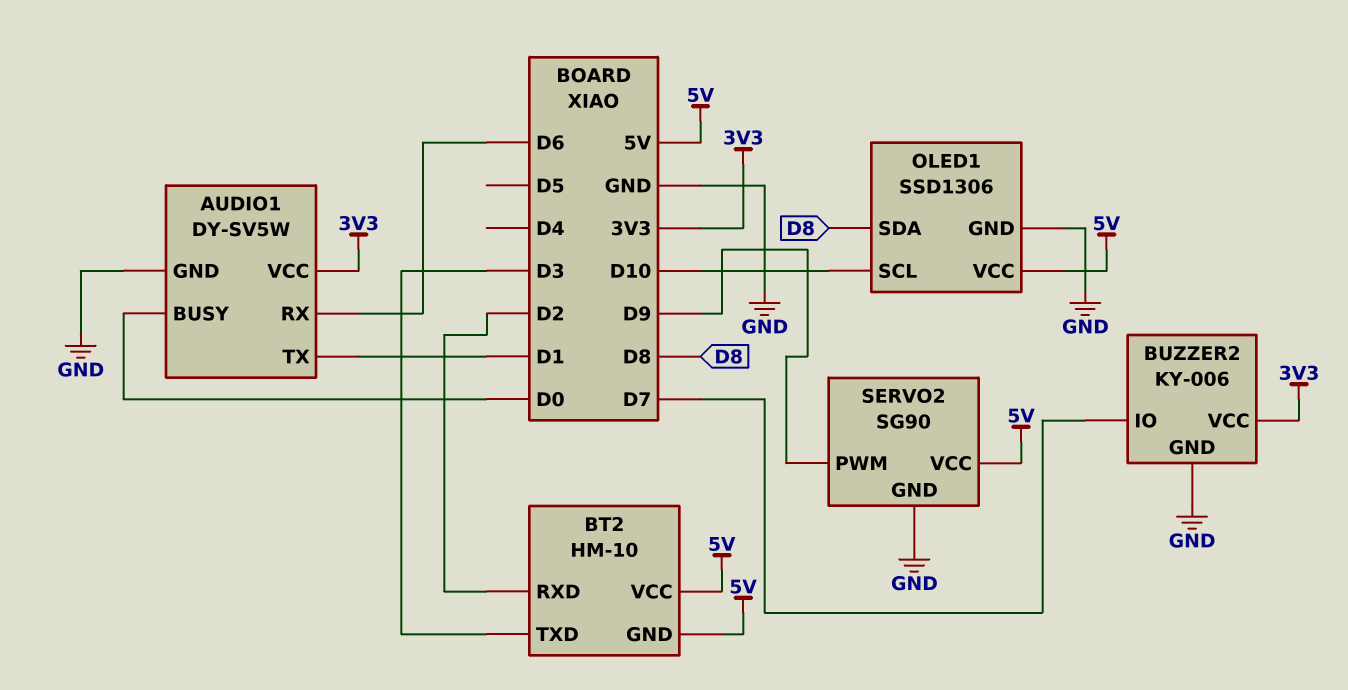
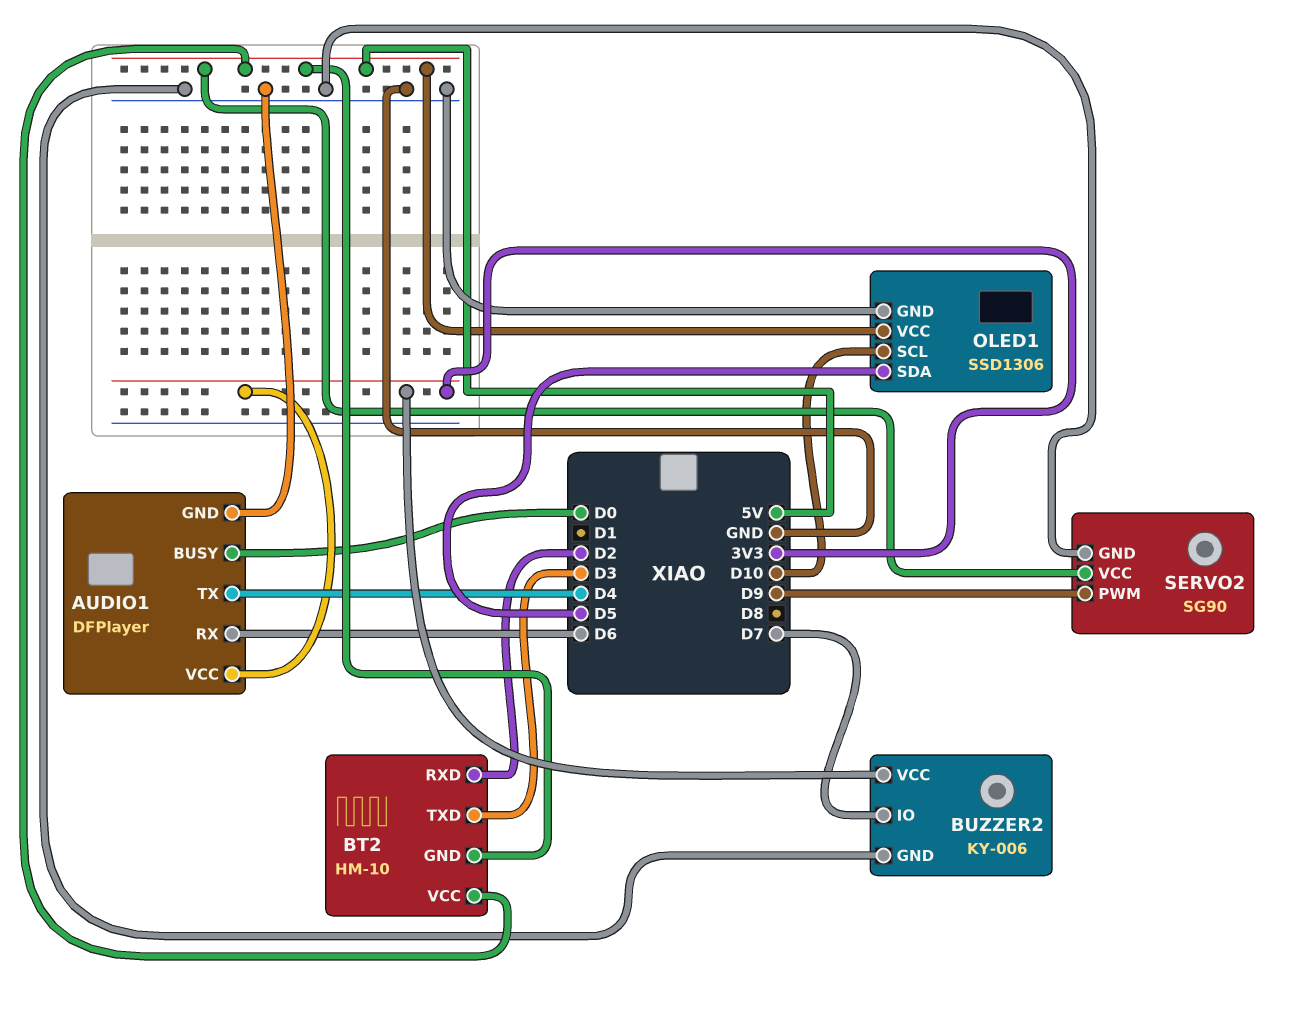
AUDIO1: DY-SV5W -> DFPlayer
AUDIO1 pin TX: D1 -> D4
OLED1 pin SDA: D8 -> D5

